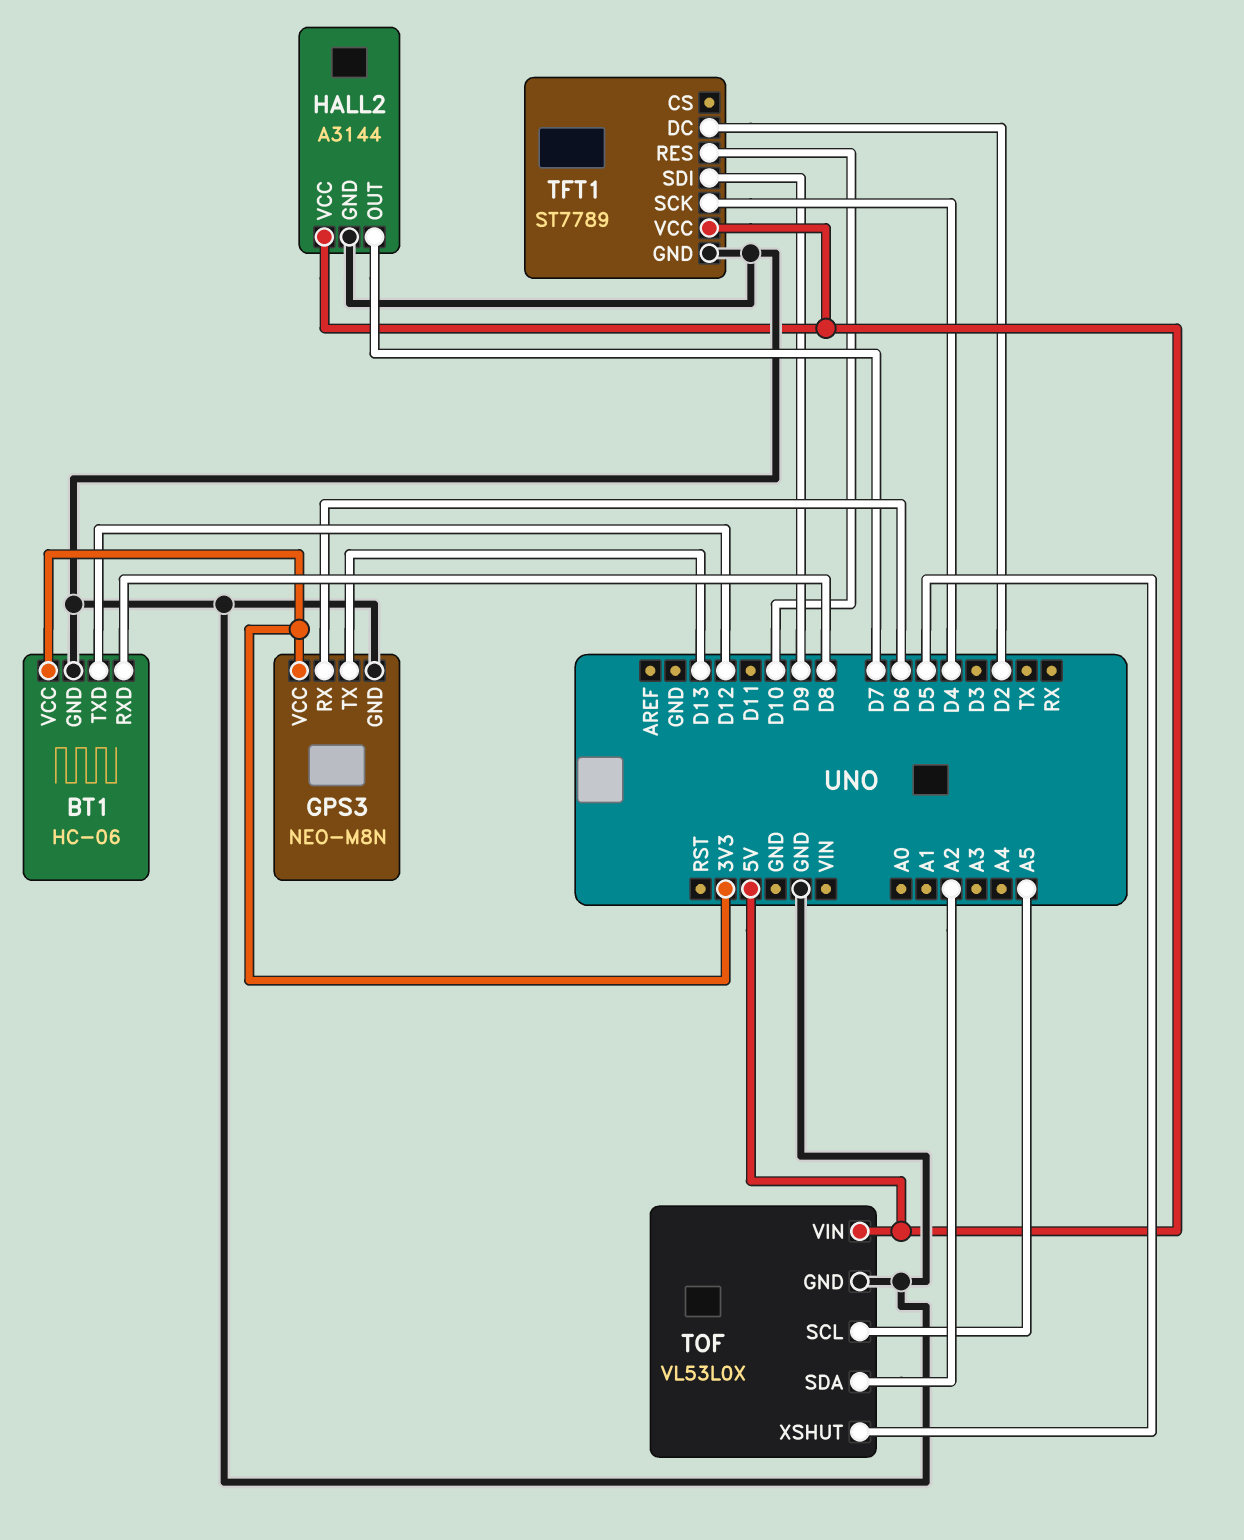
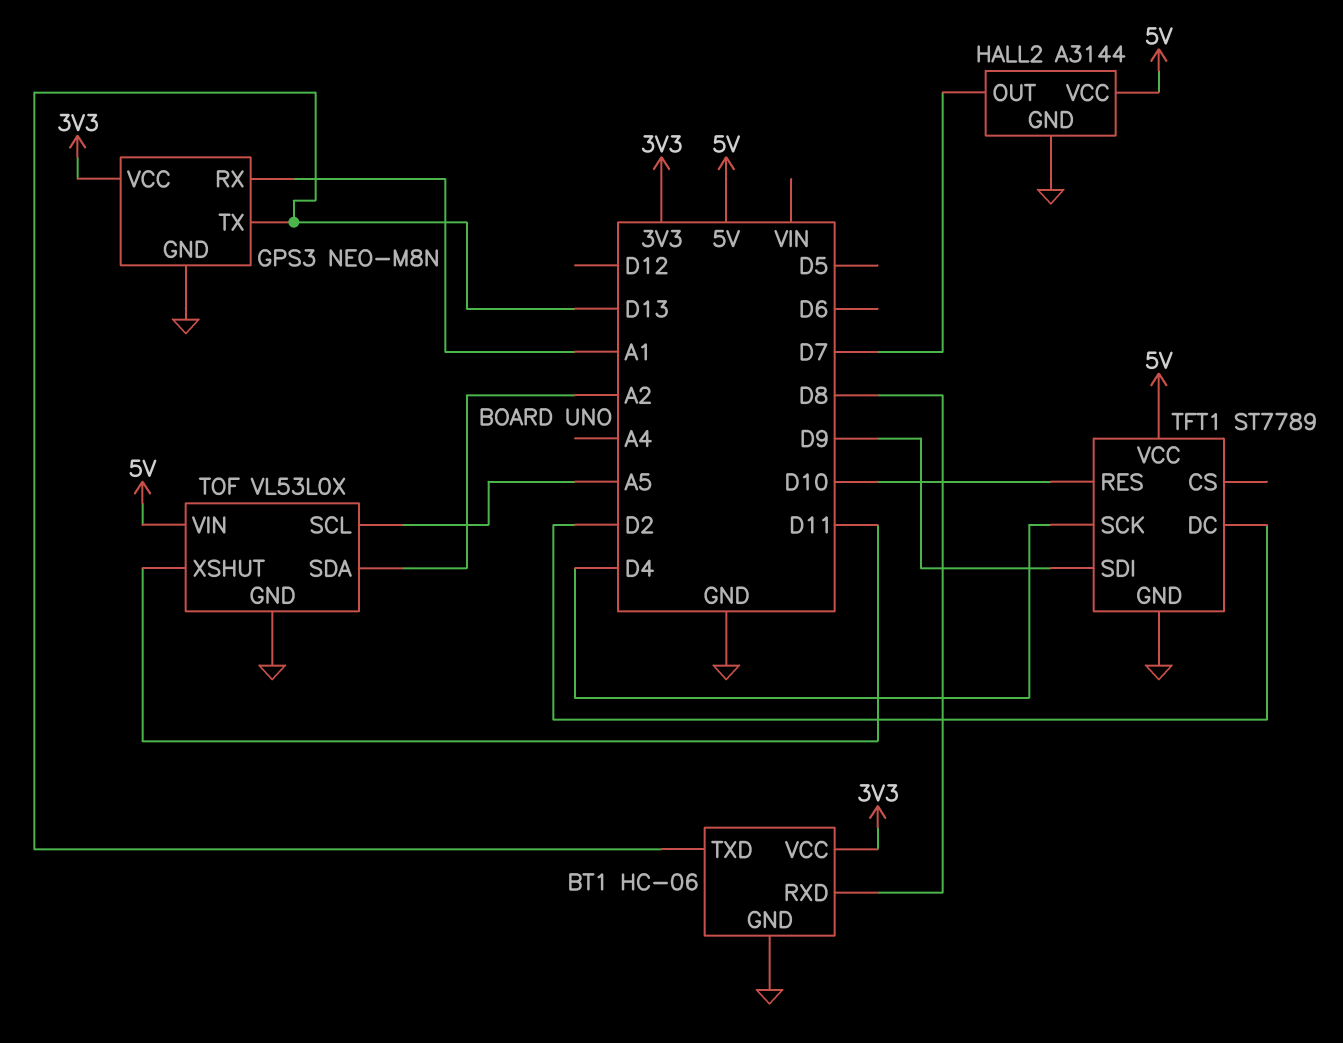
BT1 pin TXD: D12 -> D13
GPS3 pin RX: D6 -> A1
TOF pin XSHUT: D5 -> D11

